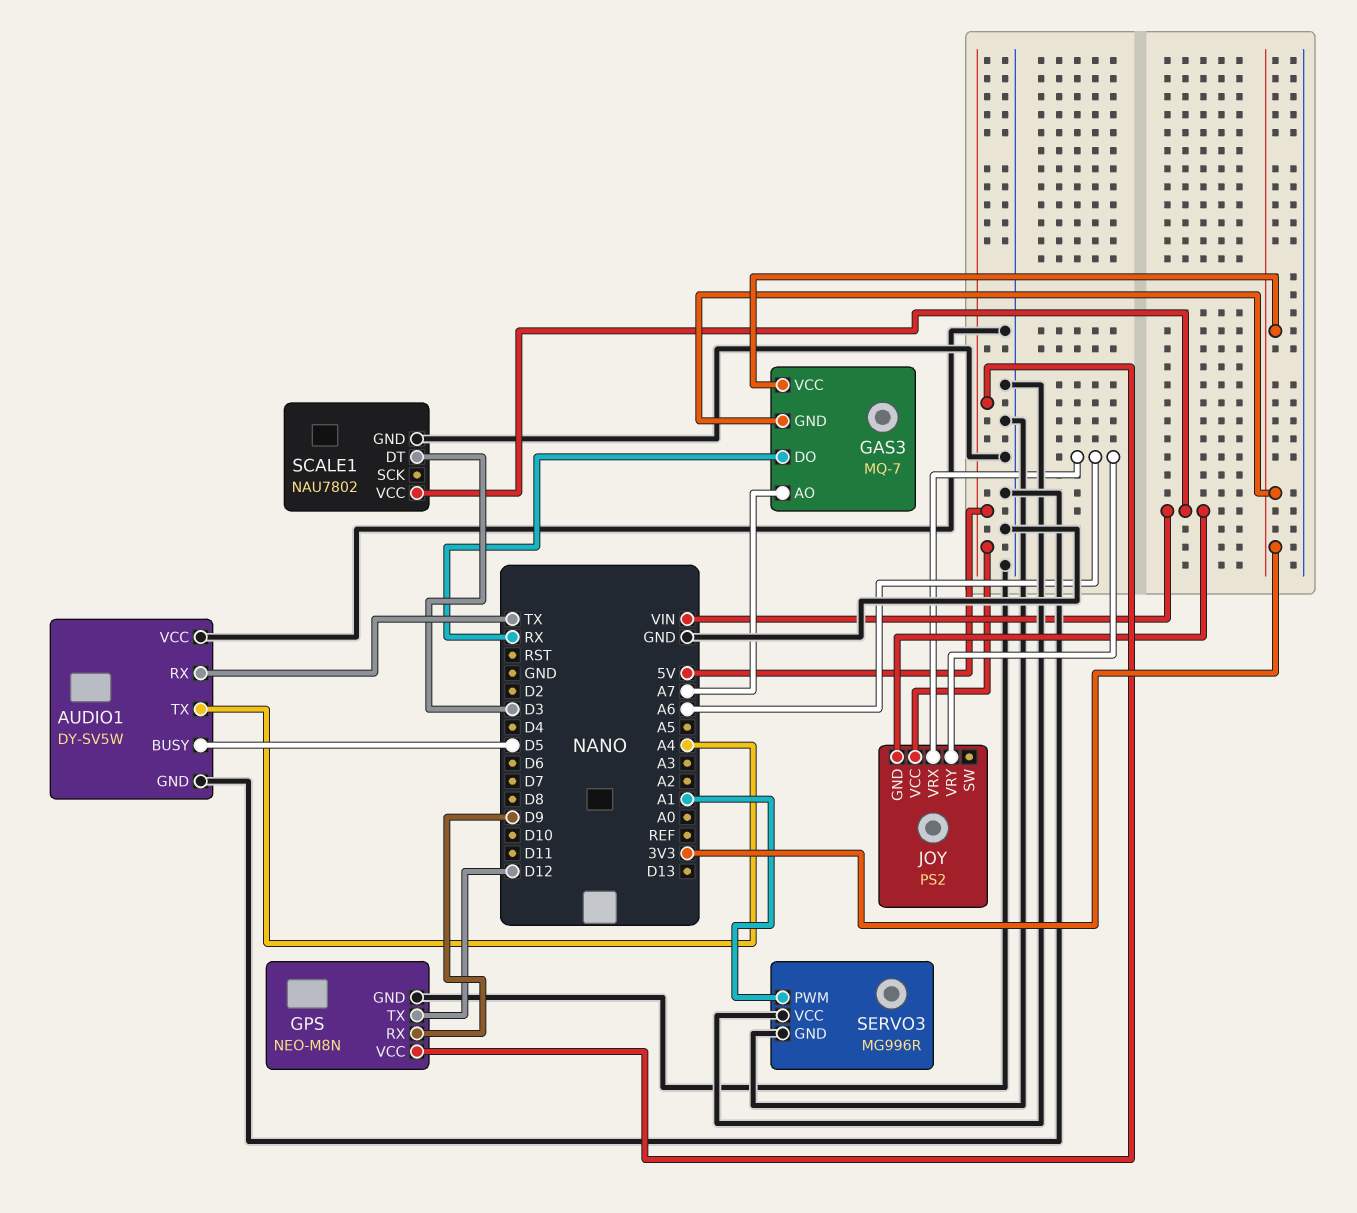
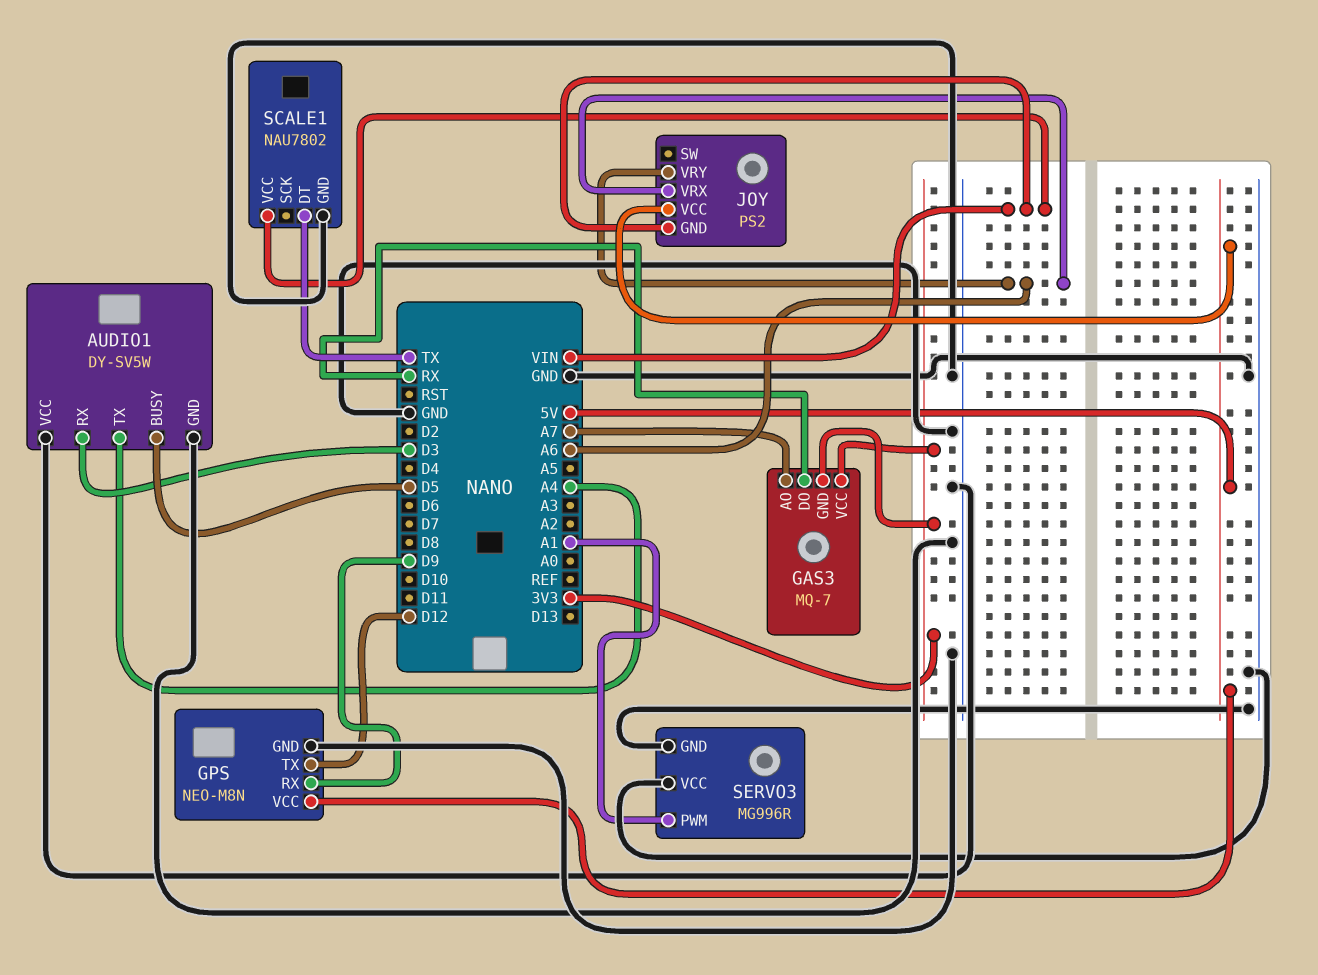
AUDIO1 pin RX: TX -> D3
SCALE1 pin DT: D3 -> TX

